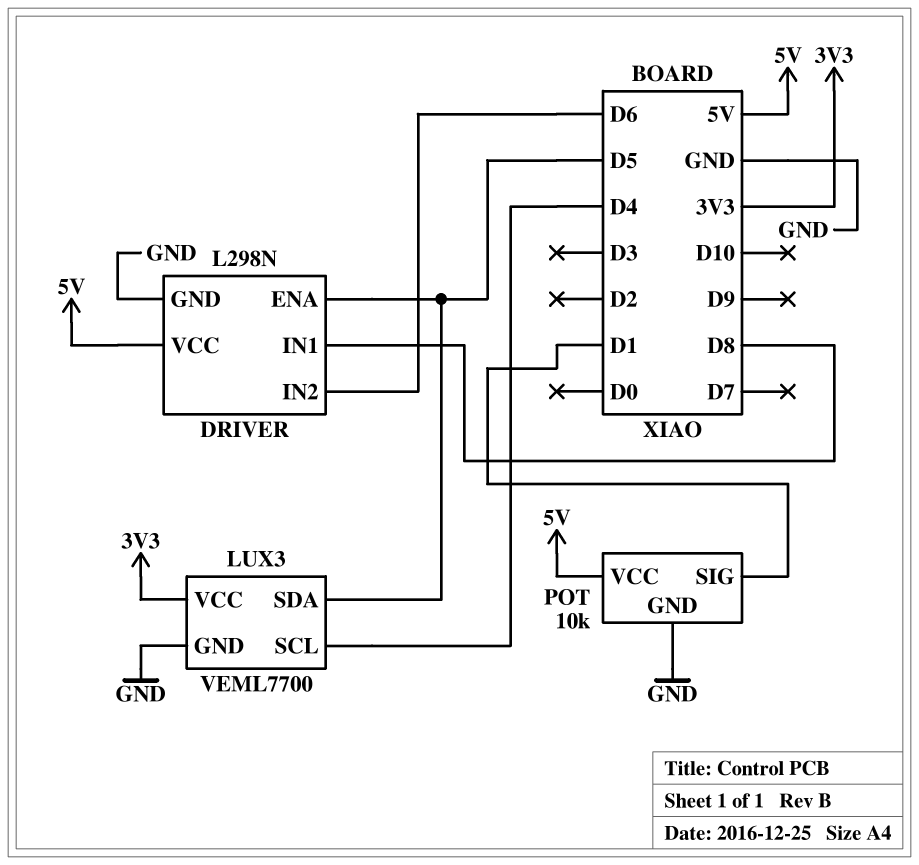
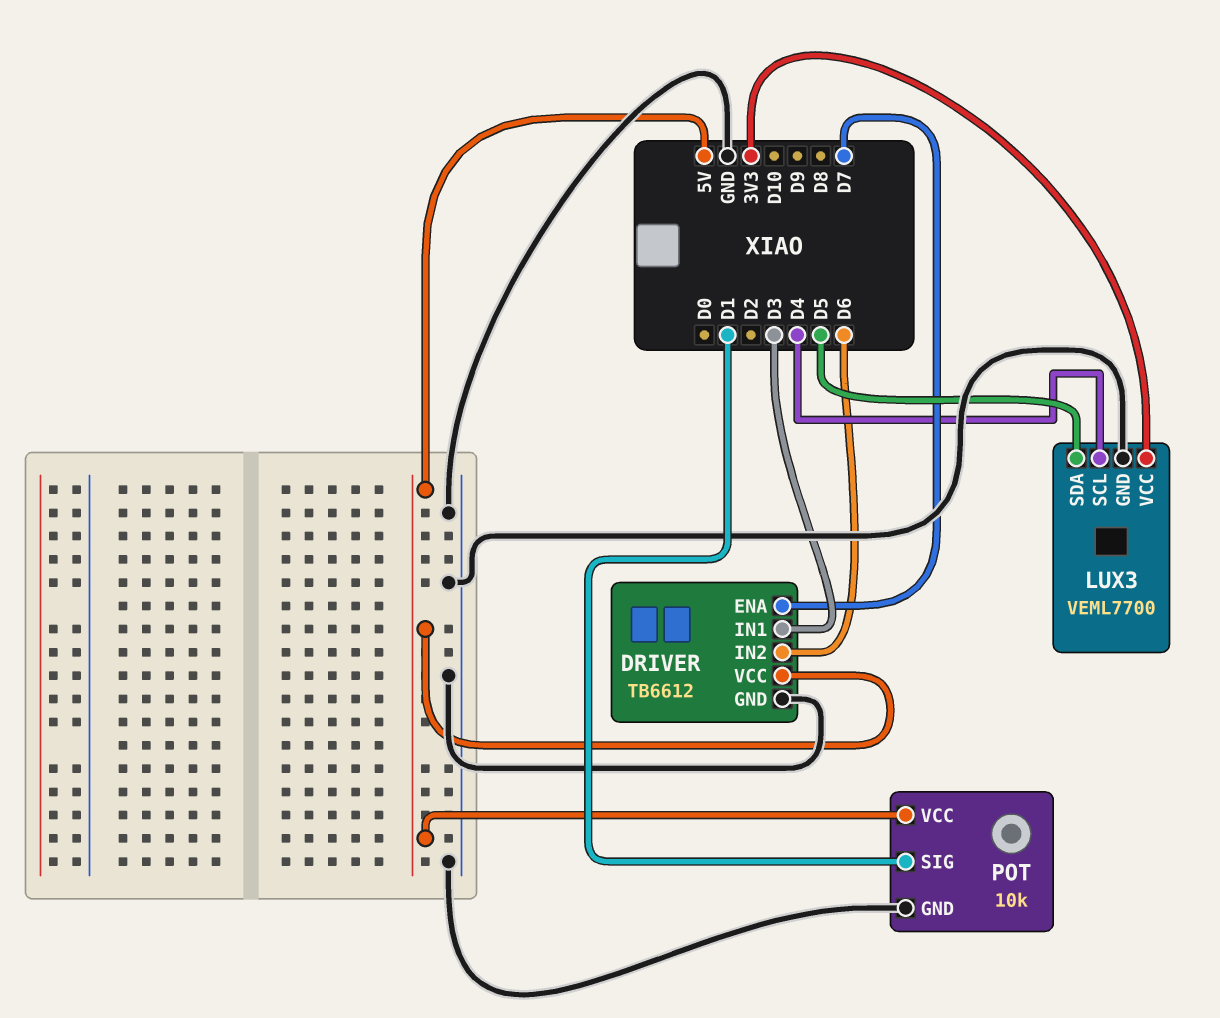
DRIVER: L298N -> TB6612
DRIVER pin ENA: D5 -> D7
DRIVER pin IN1: D8 -> D3

